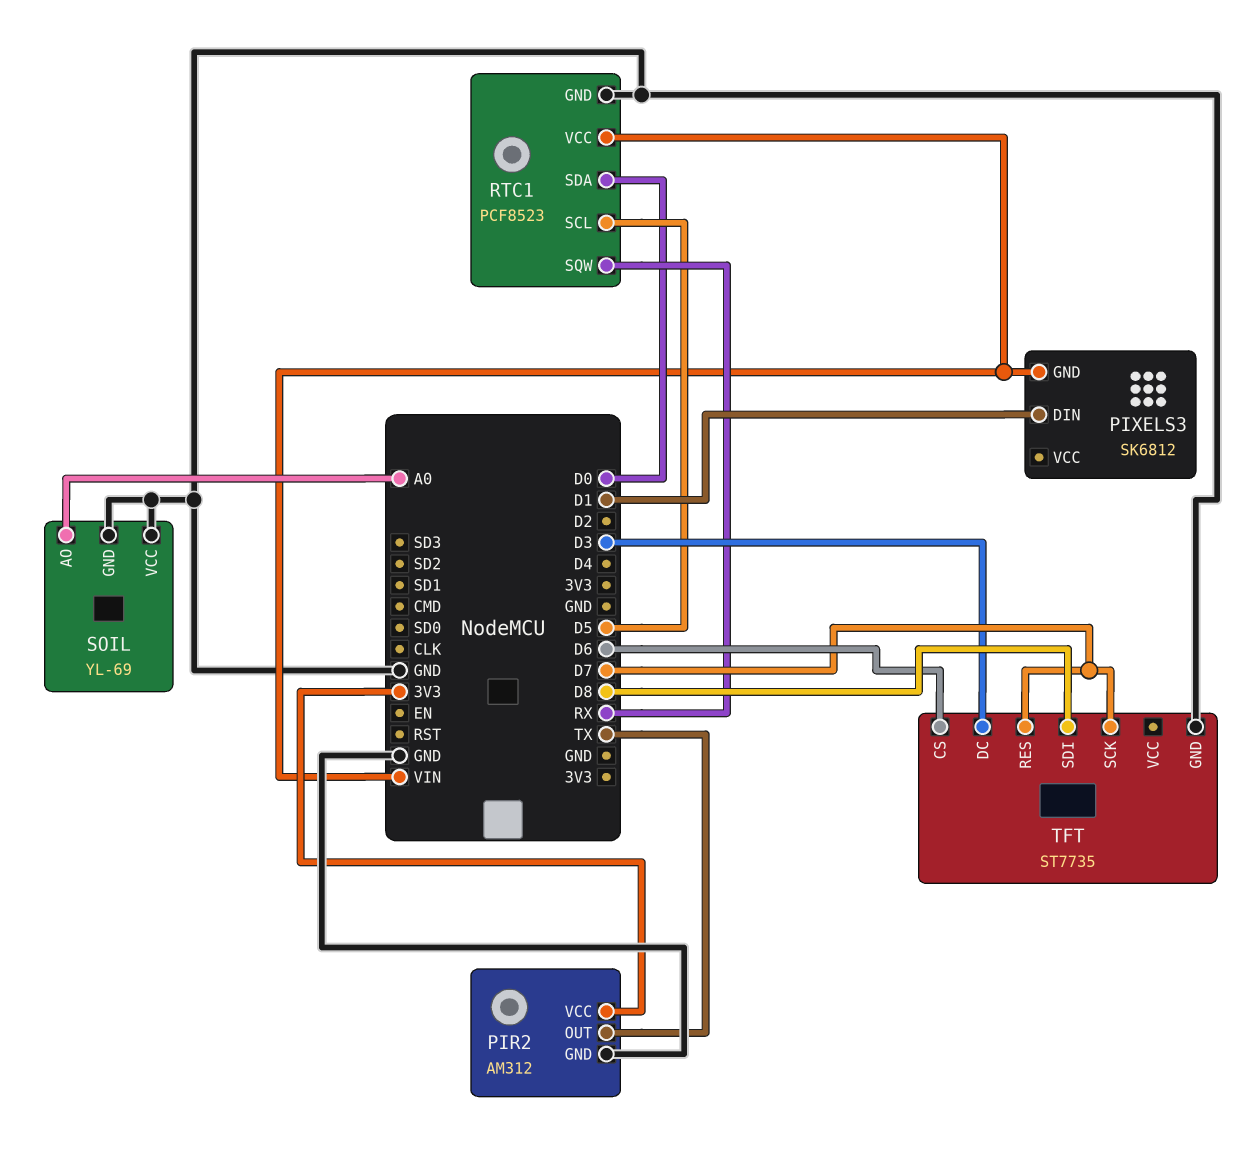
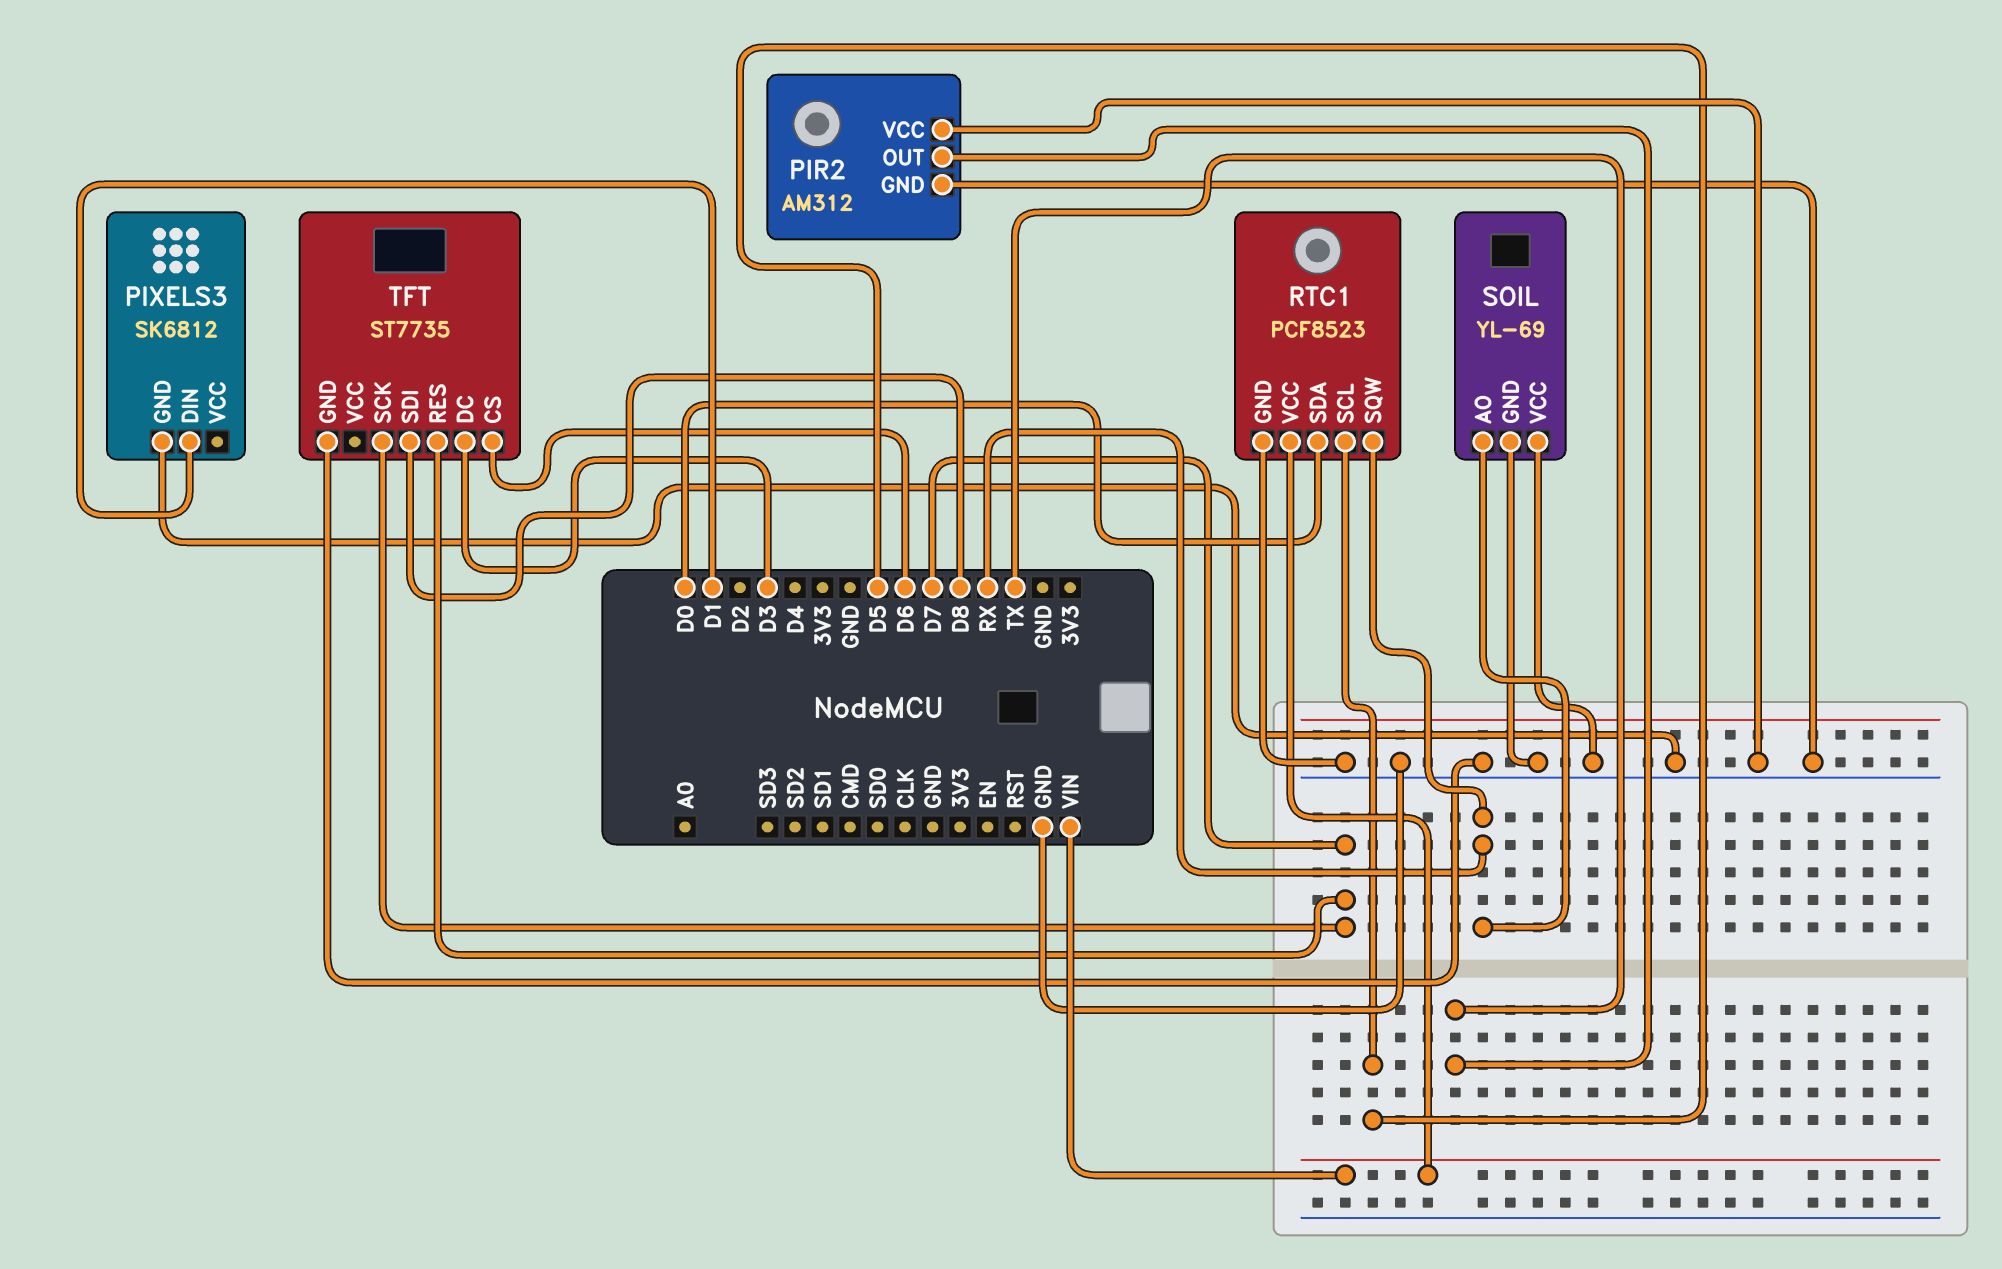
PIR2 pin VCC: 3V3 -> GND
PIXELS3 pin GND: VIN -> GND
SOIL pin AO: A0 -> RX

